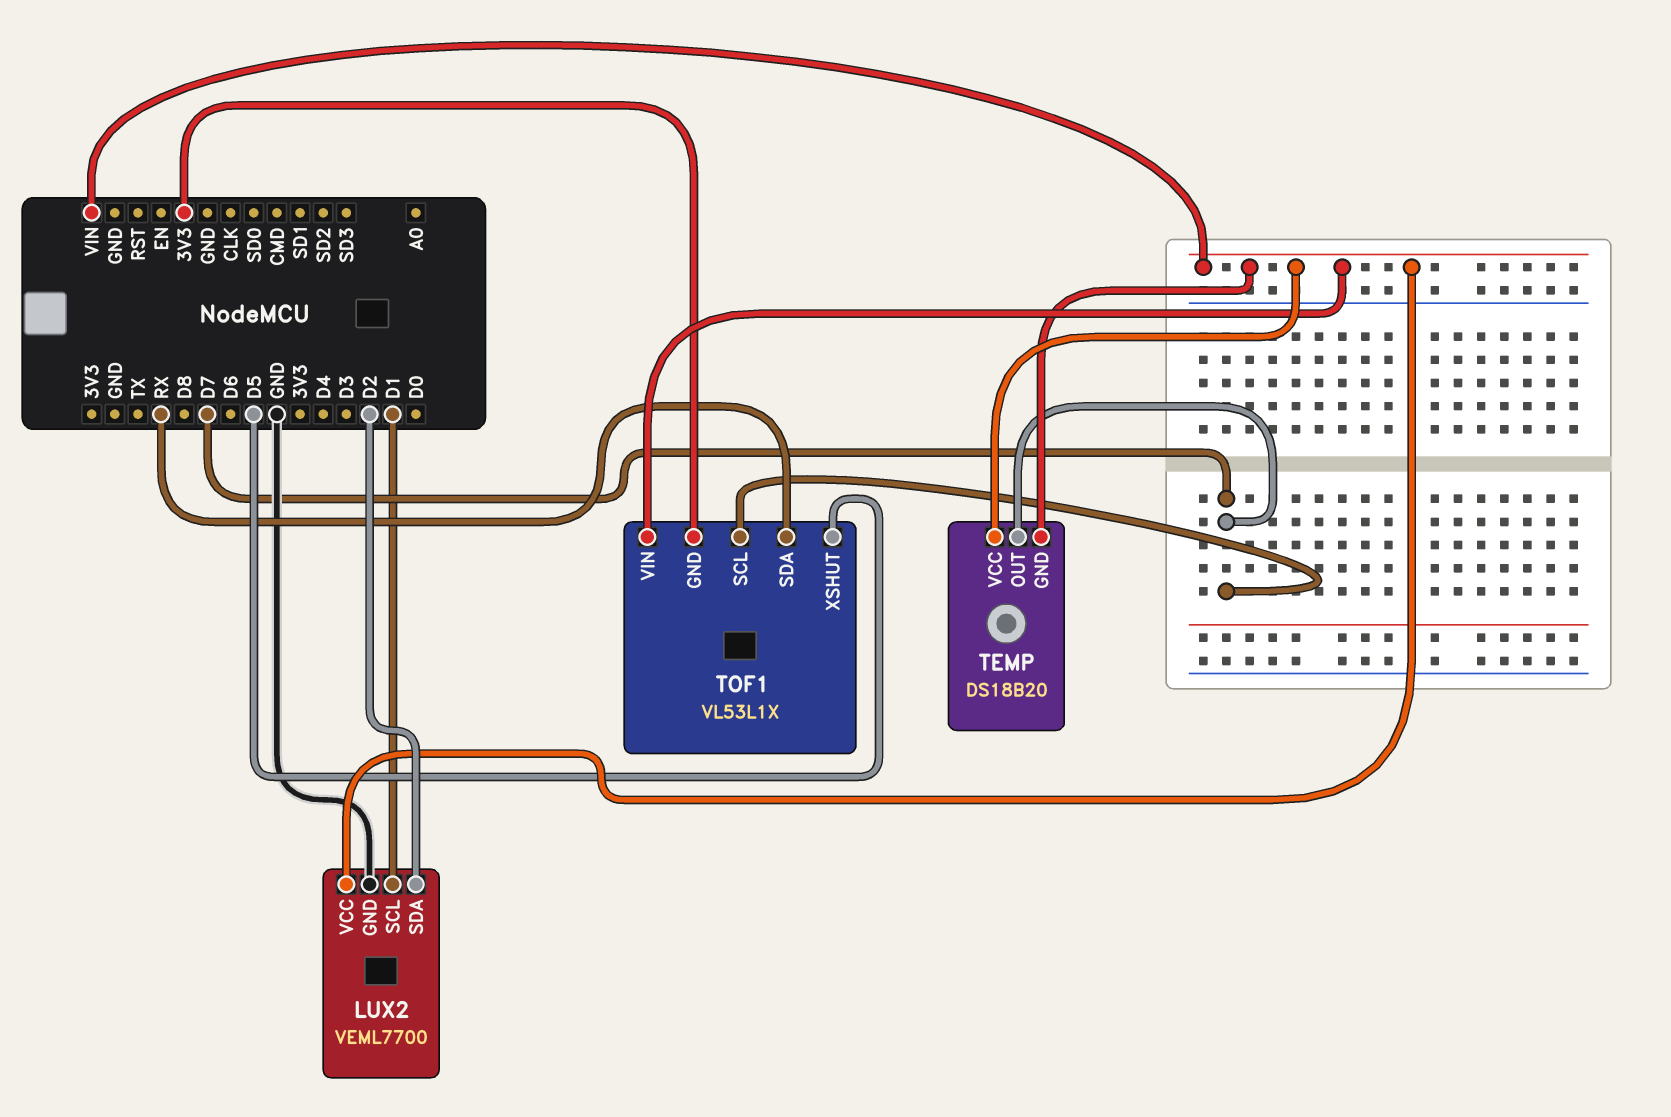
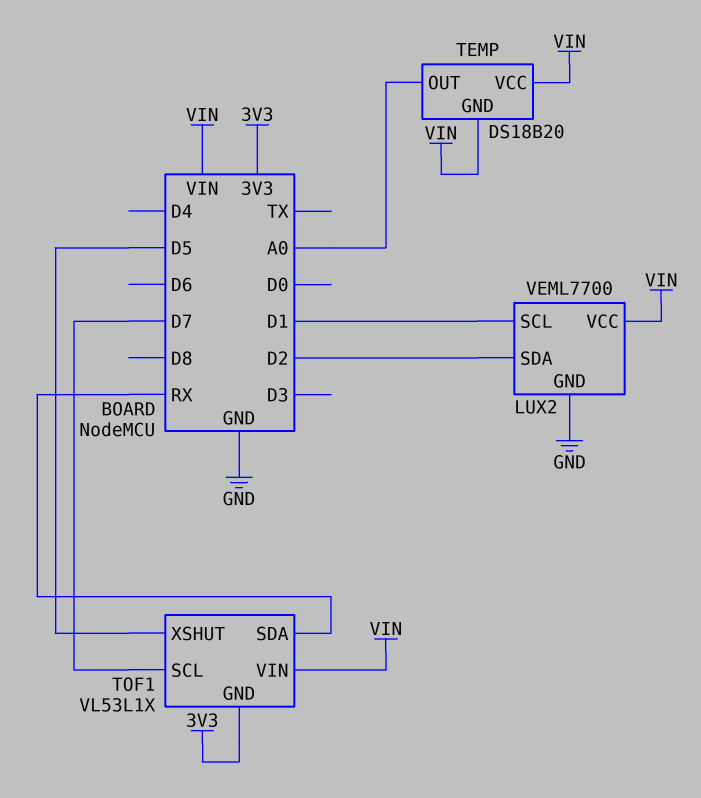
TEMP pin OUT: D7 -> A0

